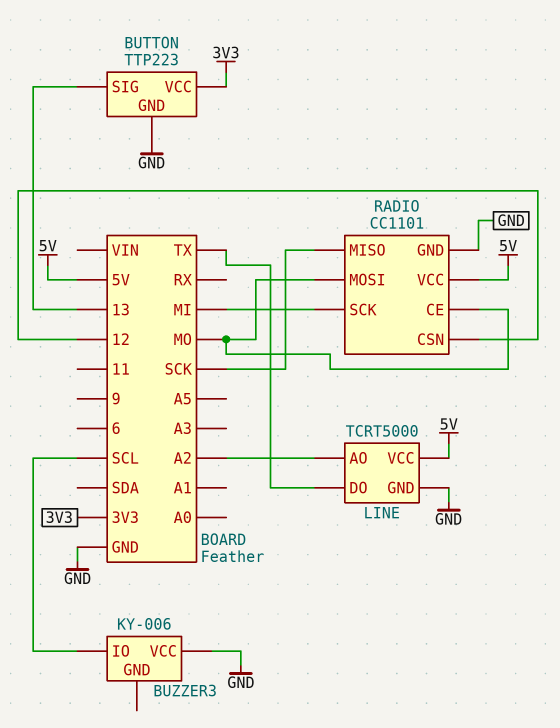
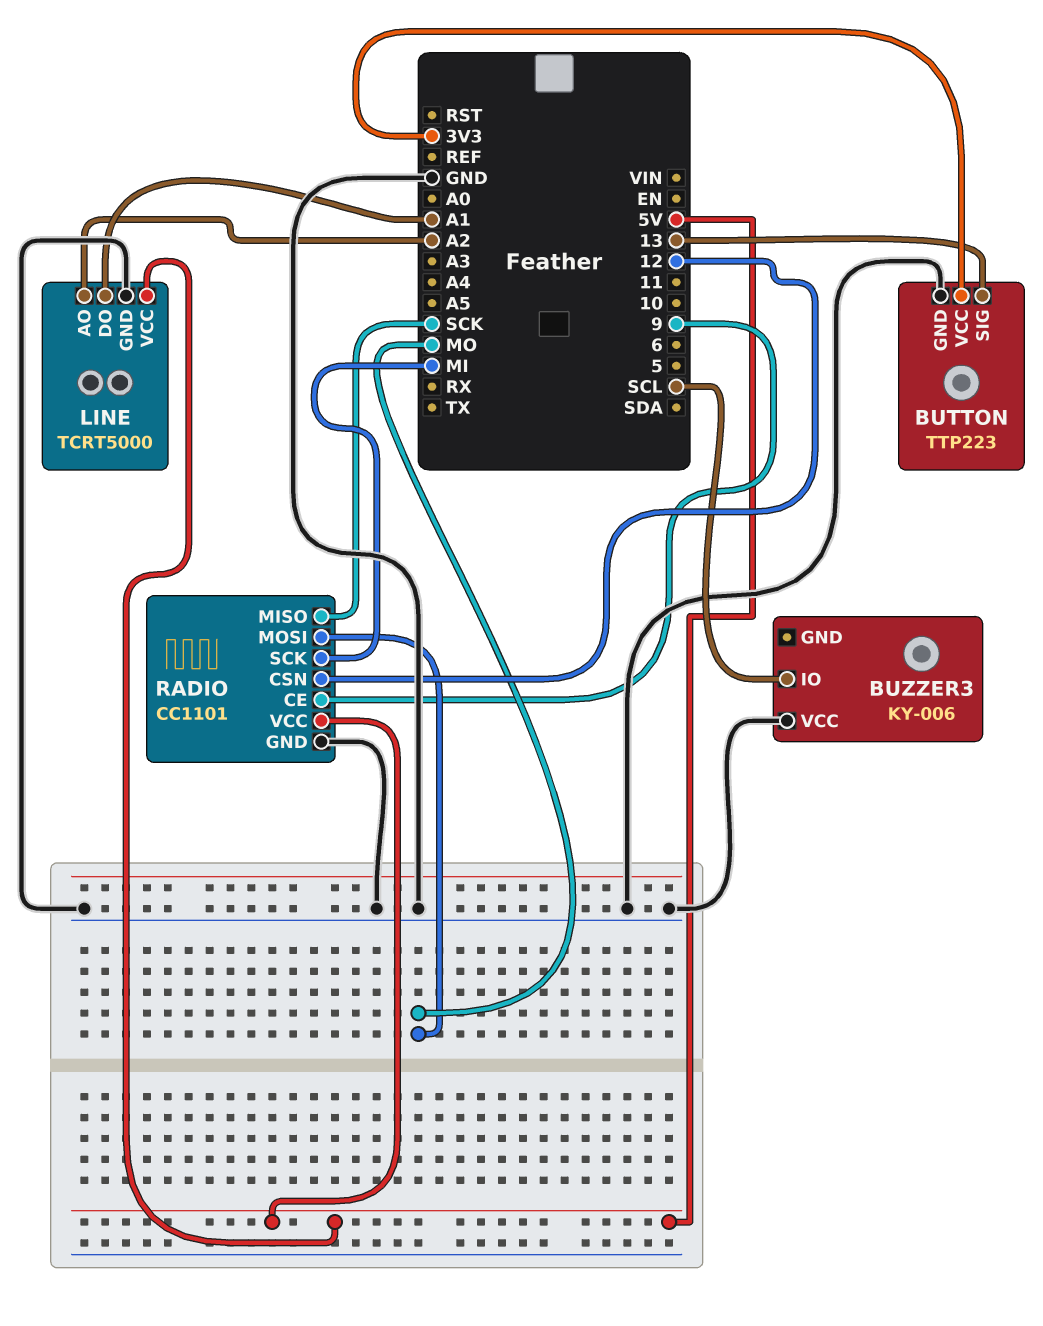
LINE pin DO: TX -> A1
RADIO pin CE: MO -> 9

